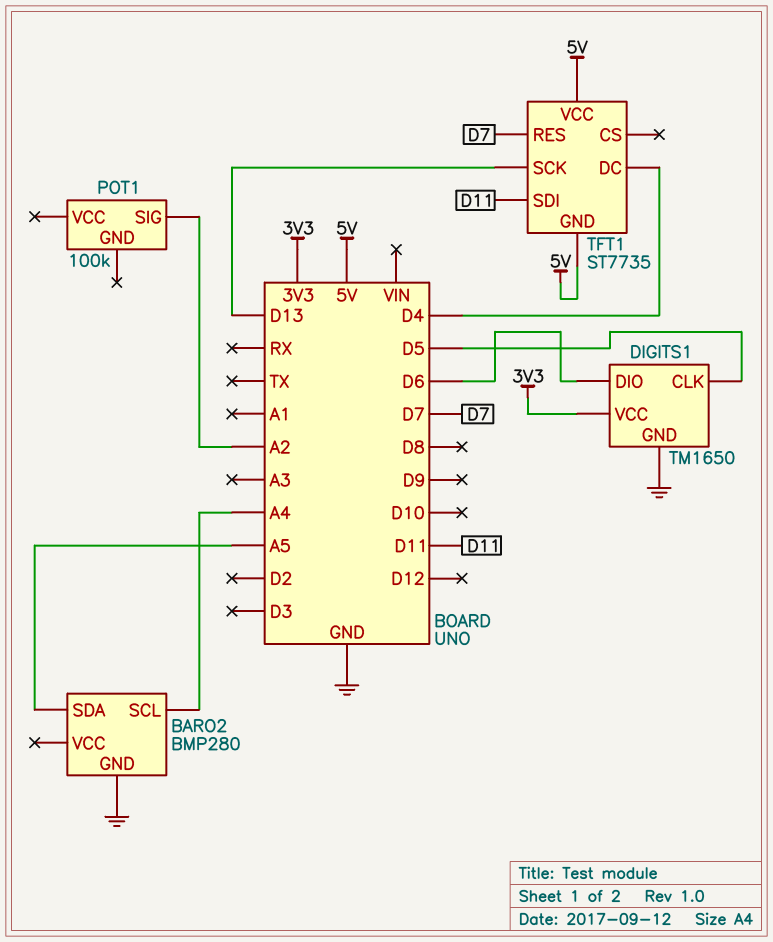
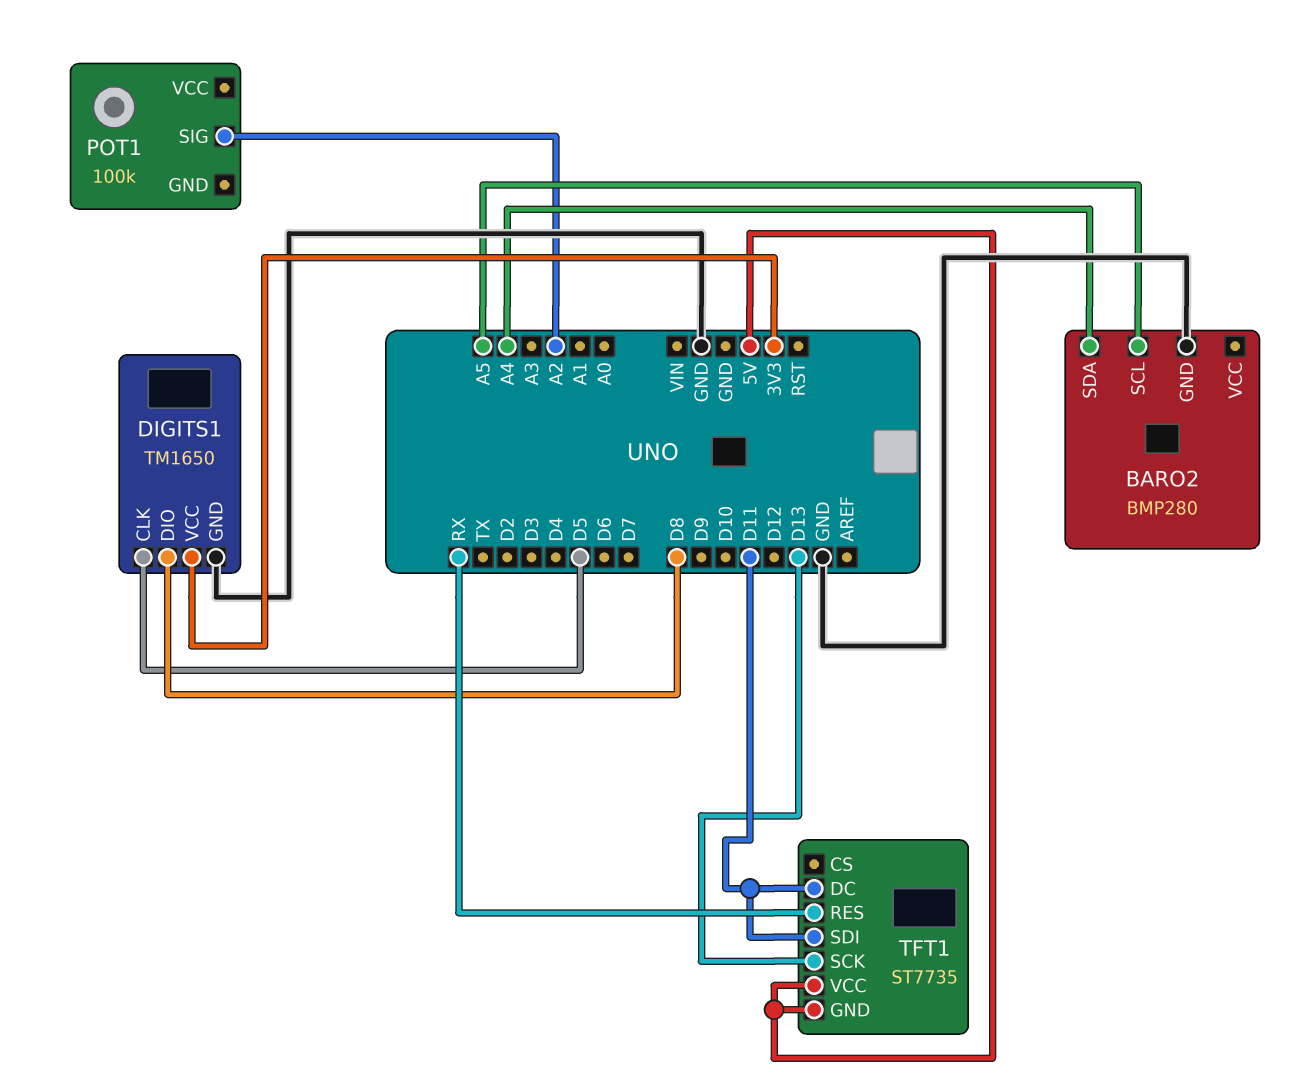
BARO2 pin SCL: A4 -> A5
BARO2 pin SDA: A5 -> A4
DIGITS1 pin DIO: D6 -> D8
TFT1 pin DC: D4 -> D11
TFT1 pin RES: D7 -> RX

